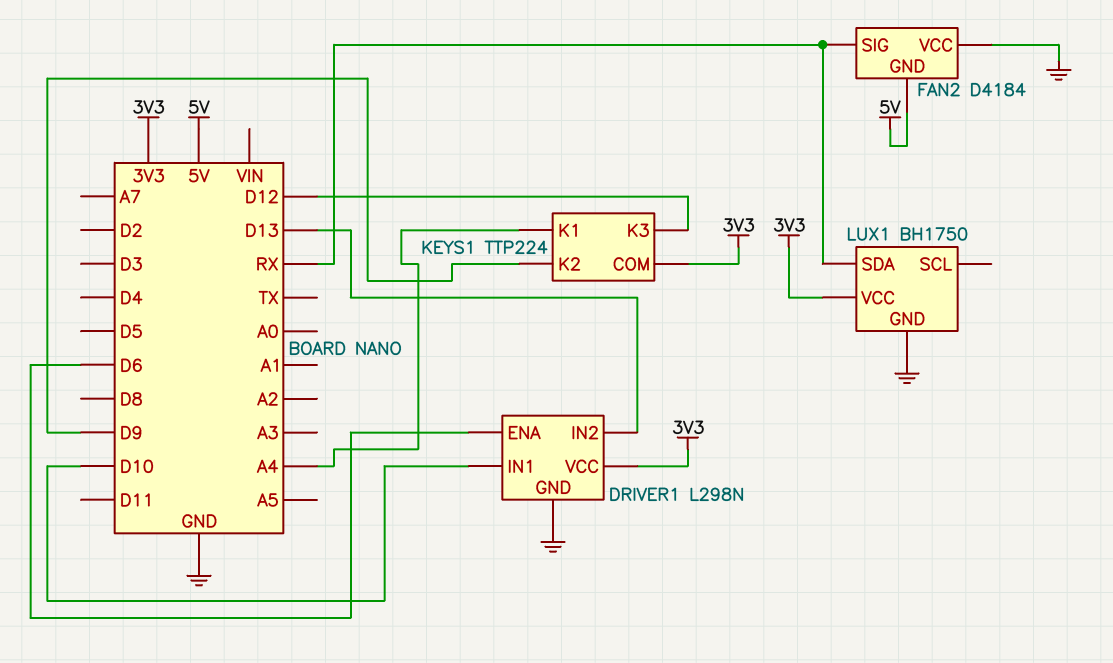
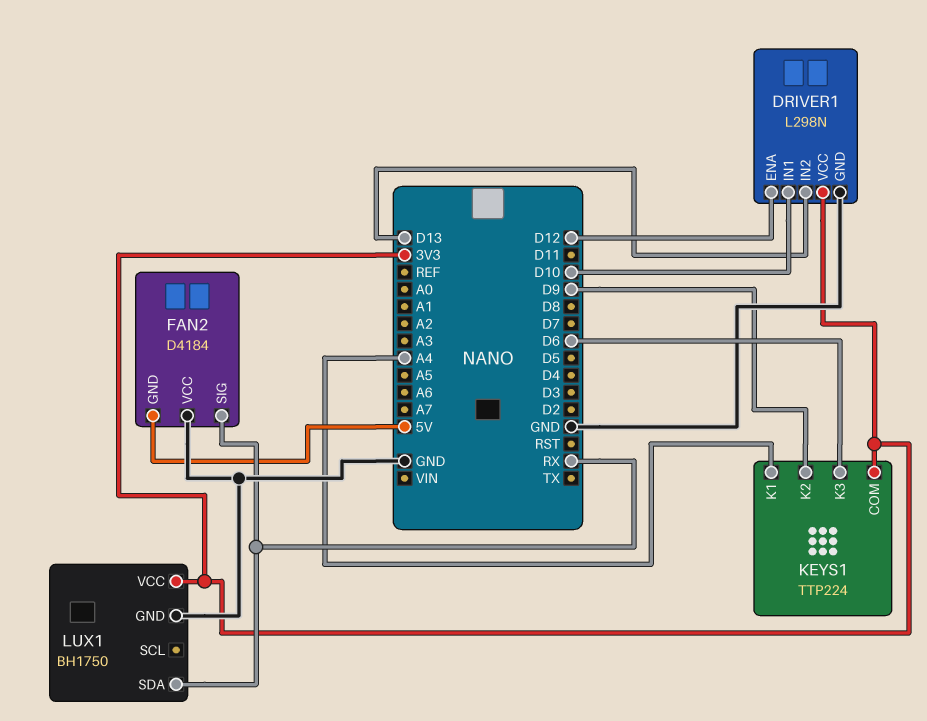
DRIVER1 pin ENA: D6 -> D12
KEYS1 pin K3: D12 -> D6

